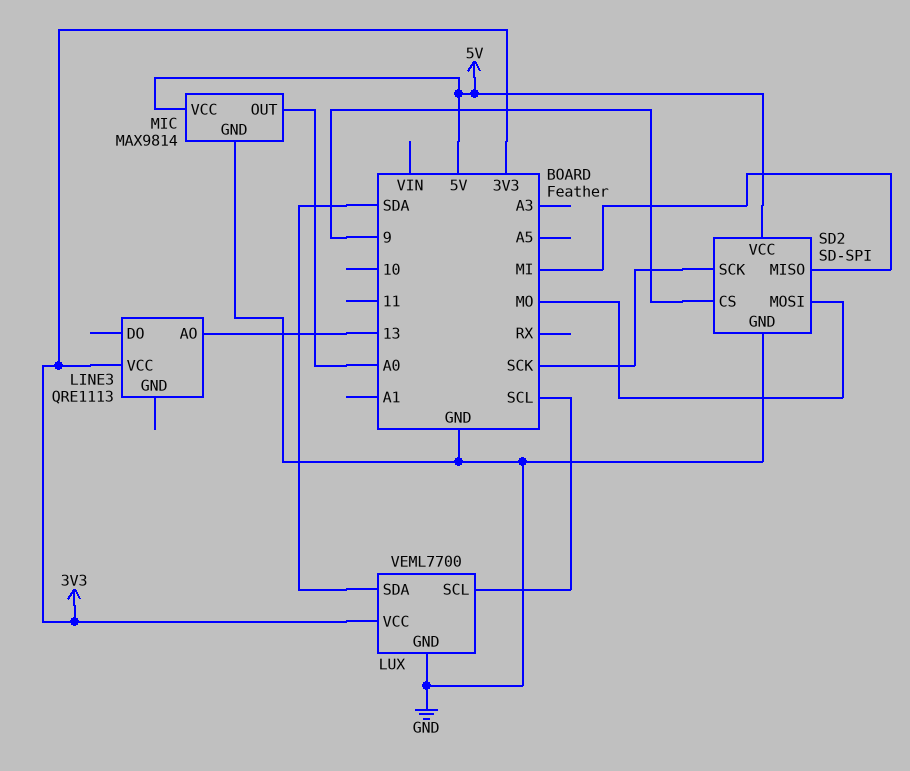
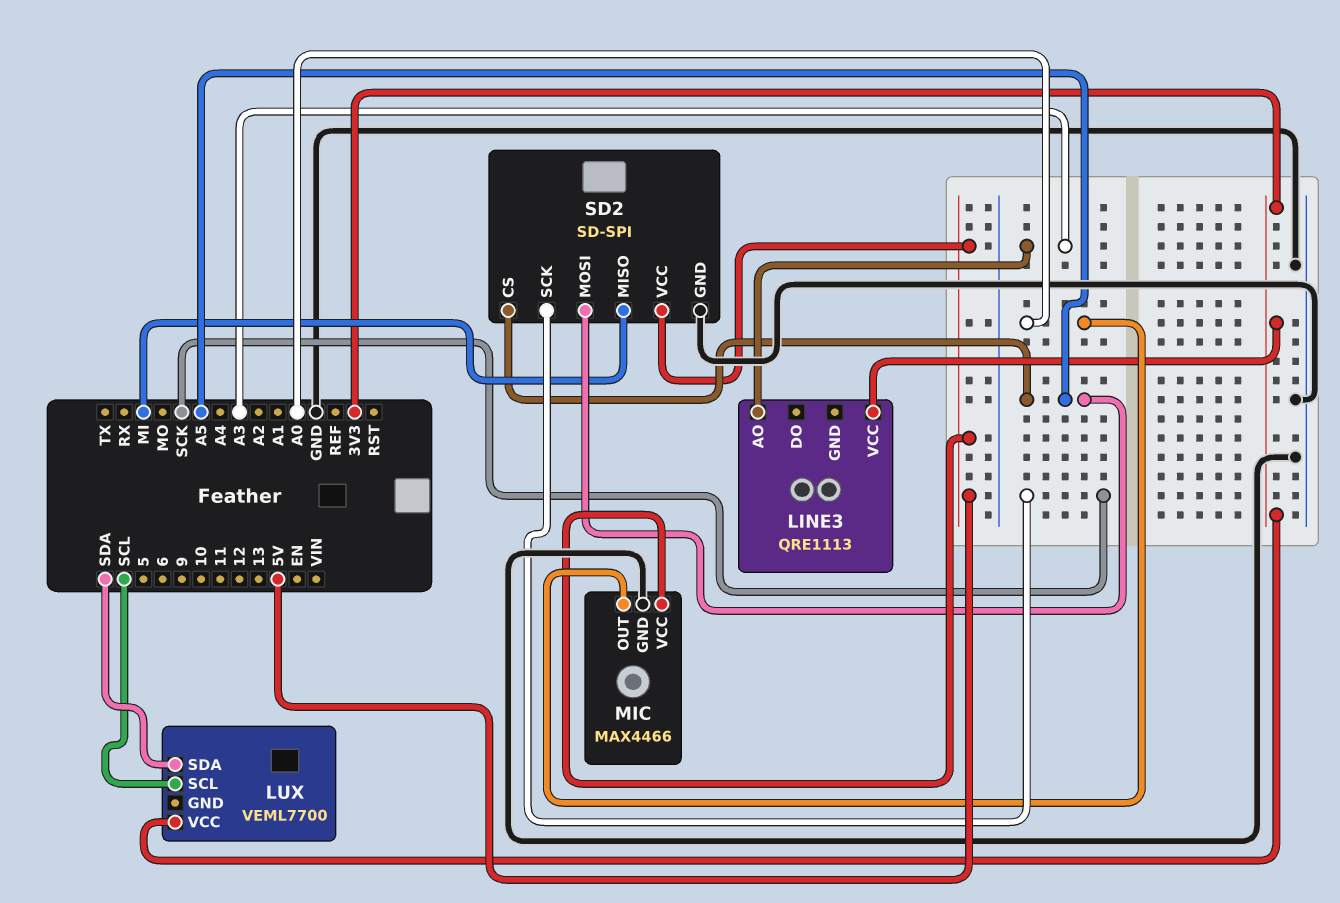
LINE3 pin AO: 13 -> A3
LUX pin GND: GND -> none
MIC: MAX9814 -> MAX4466
SD2 pin CS: 9 -> A5
SD2 pin MOSI: MO -> A5

